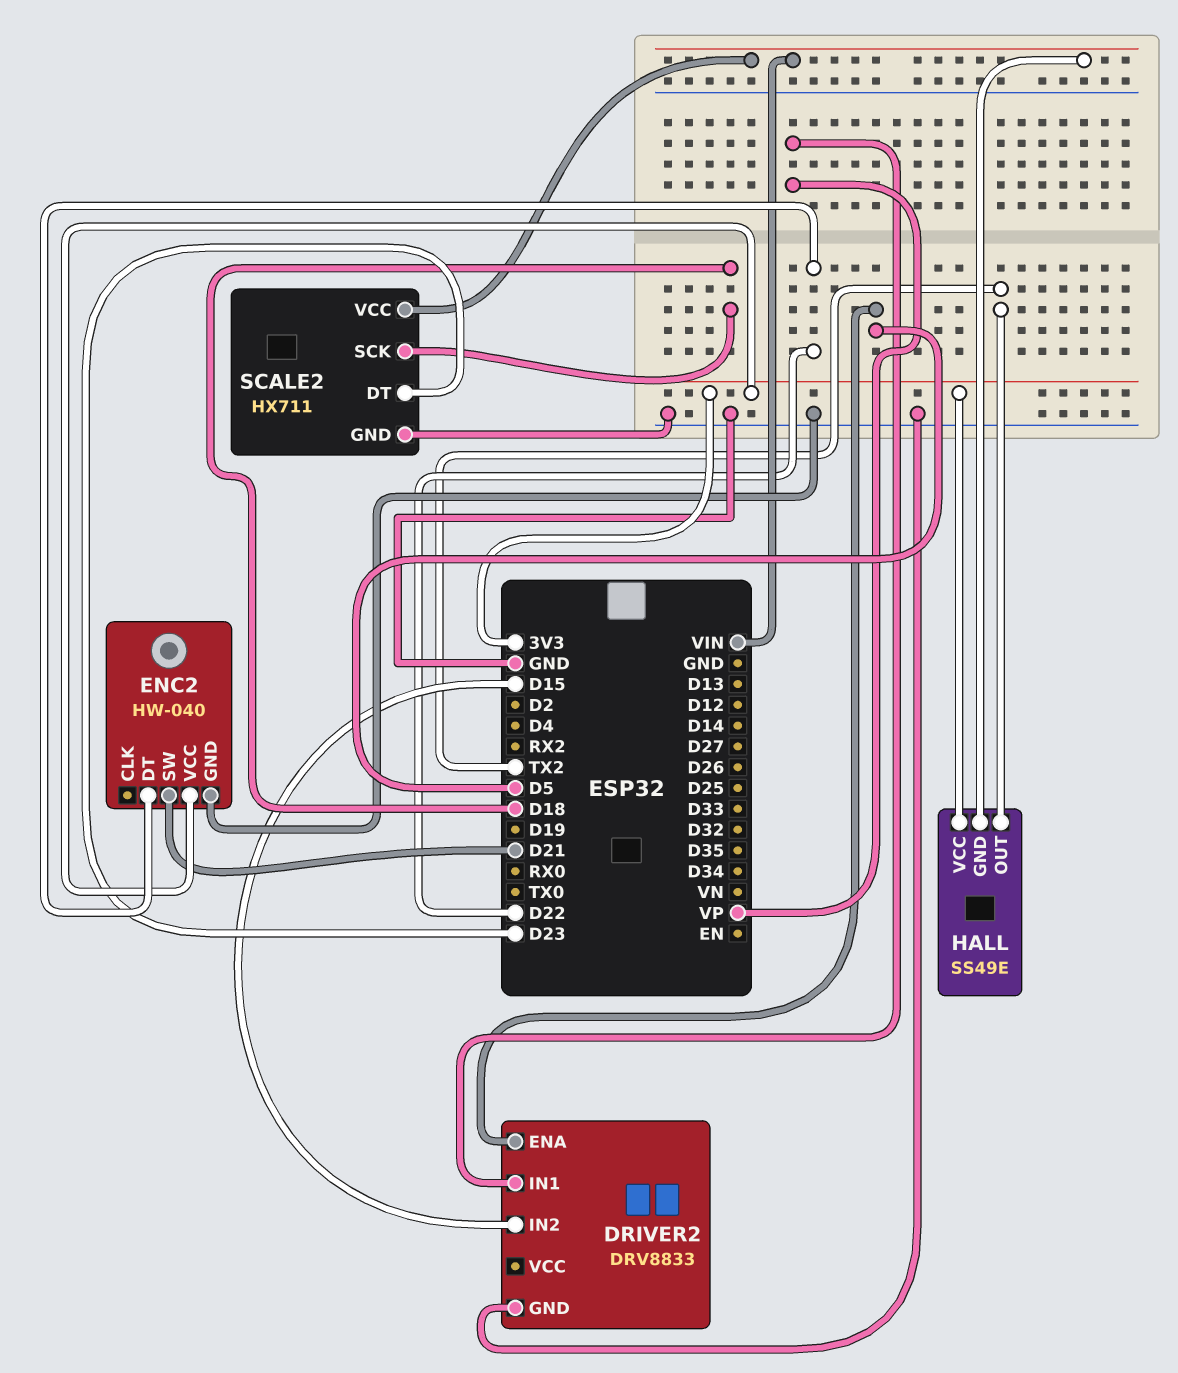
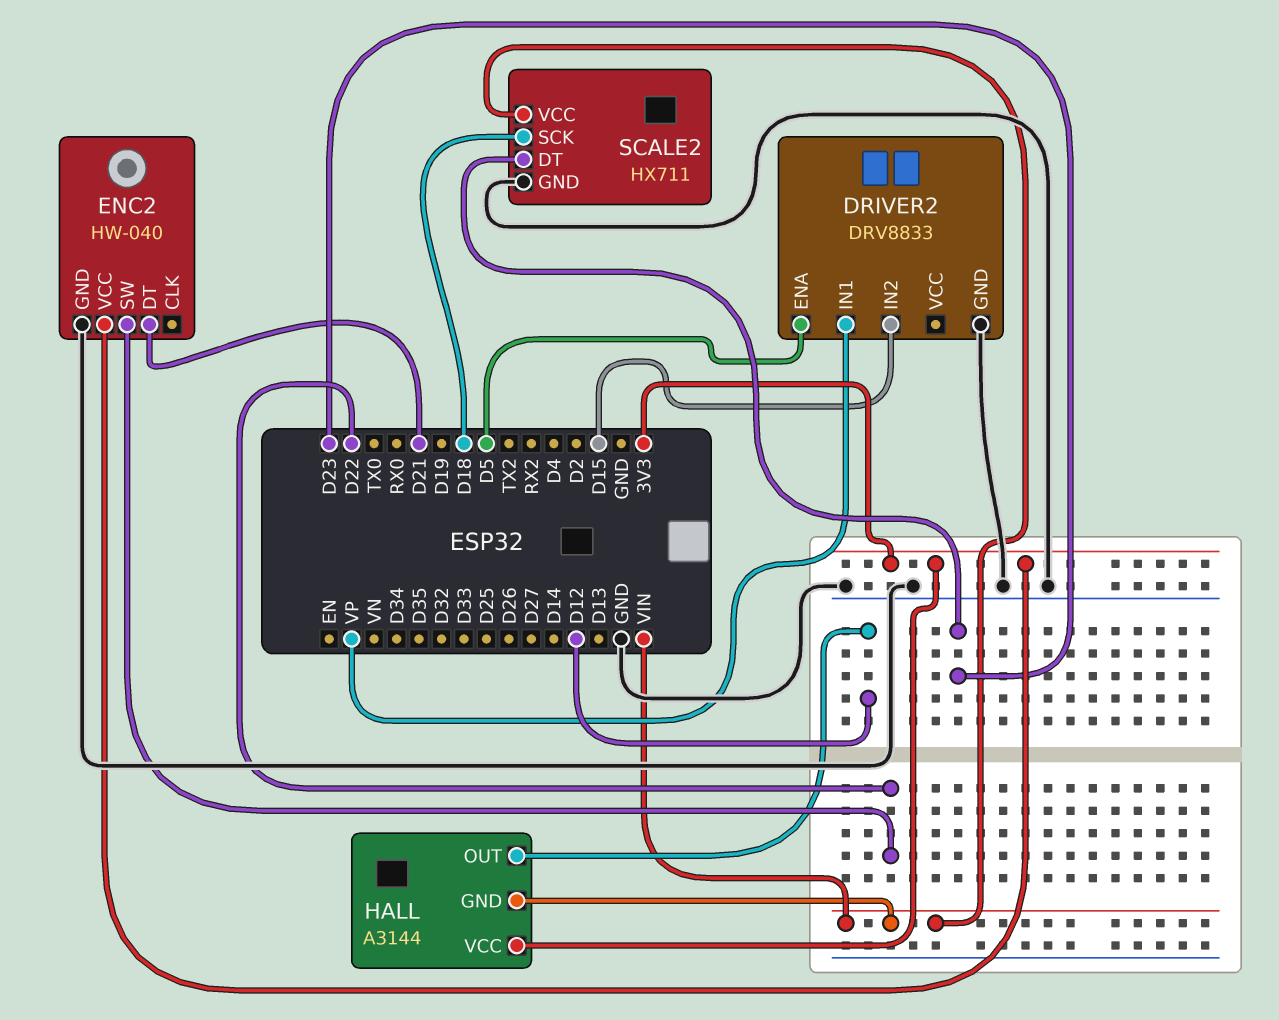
ENC2 pin DT: D22 -> D21
ENC2 pin SW: D21 -> D22
HALL: SS49E -> A3144
HALL pin OUT: TX2 -> D12

